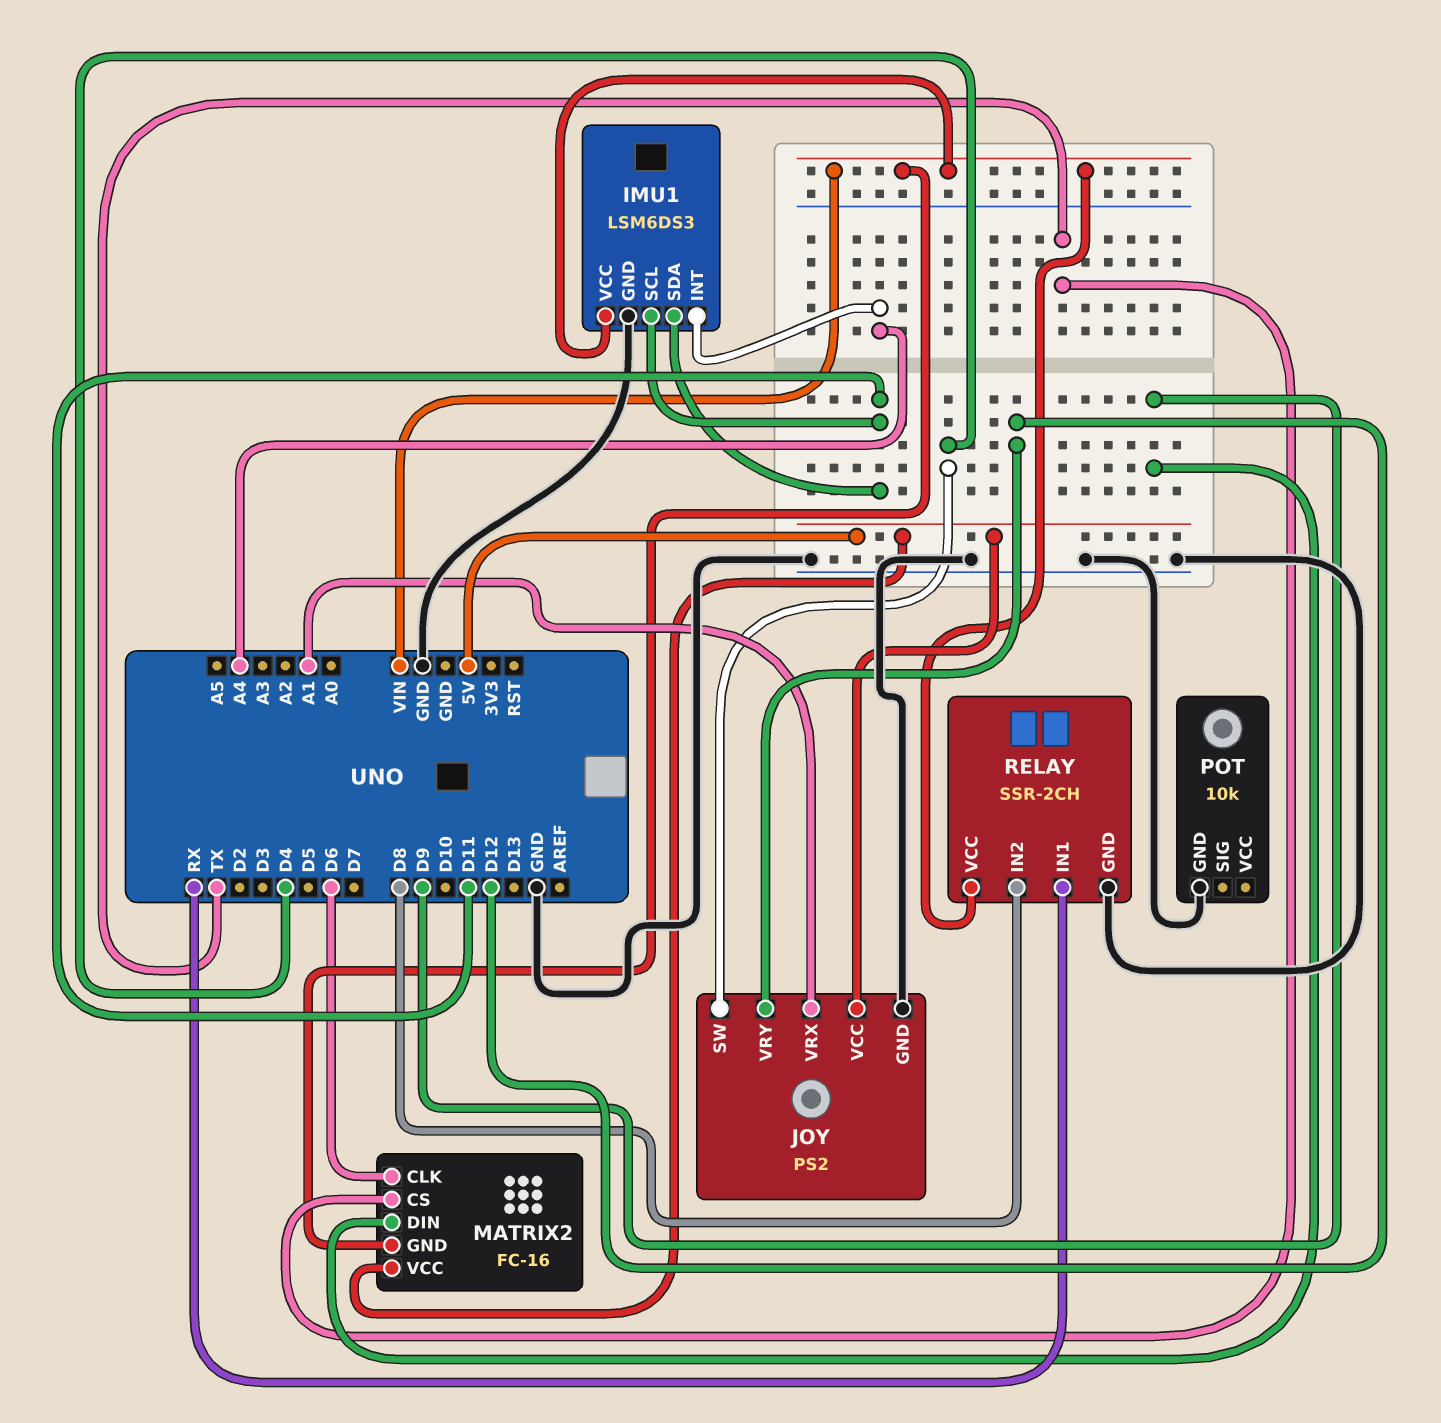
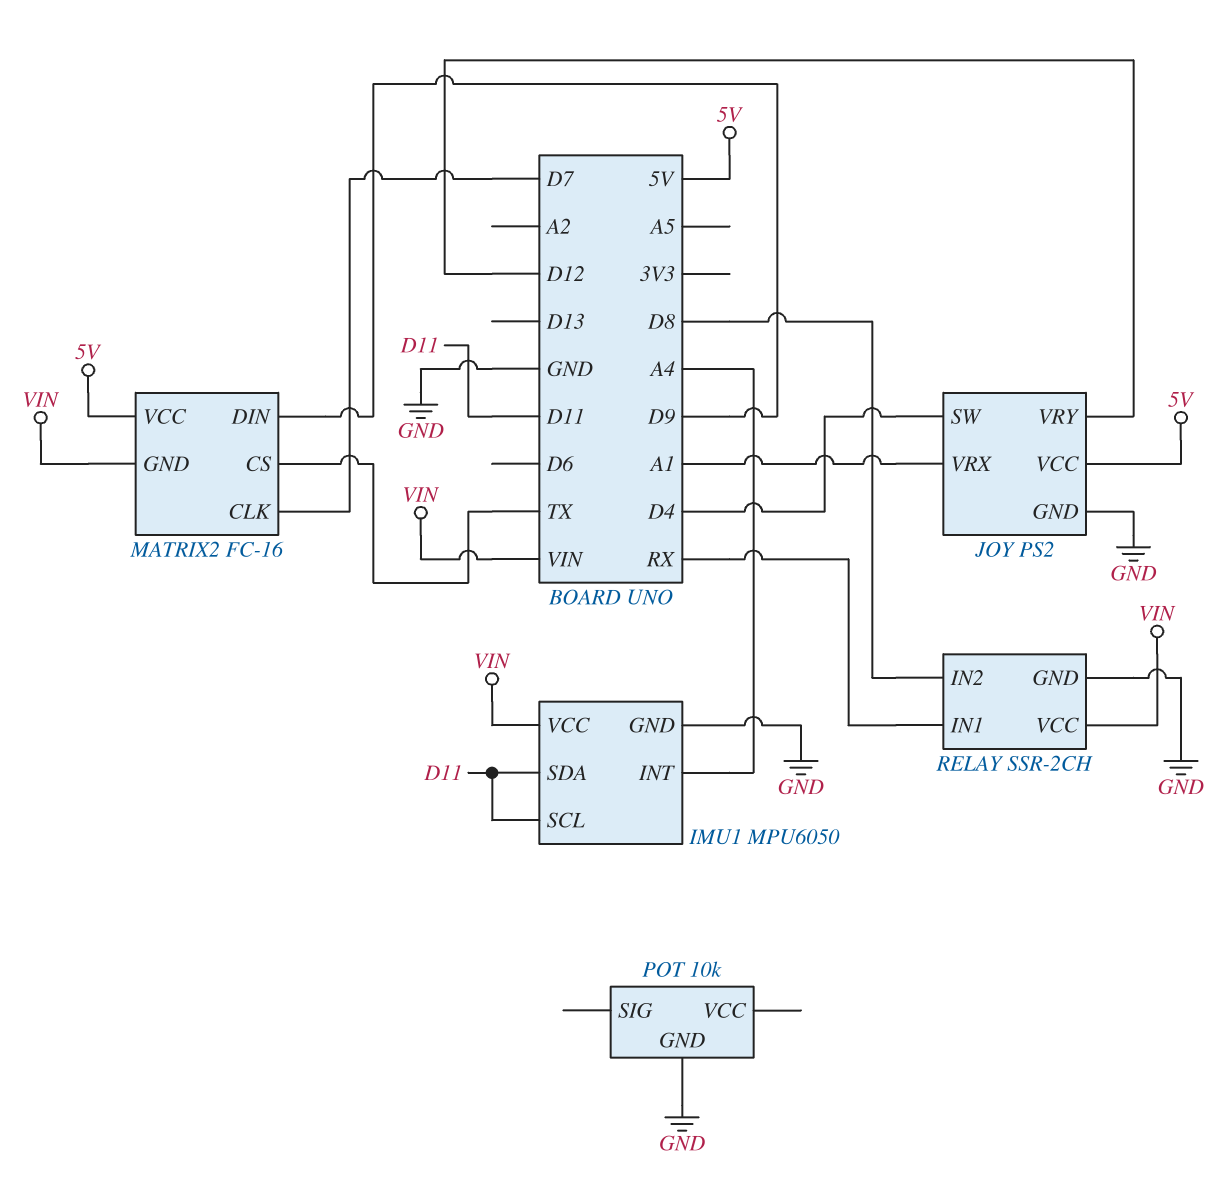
IMU1: LSM6DS3 -> MPU6050
MATRIX2 pin CLK: D6 -> D7

